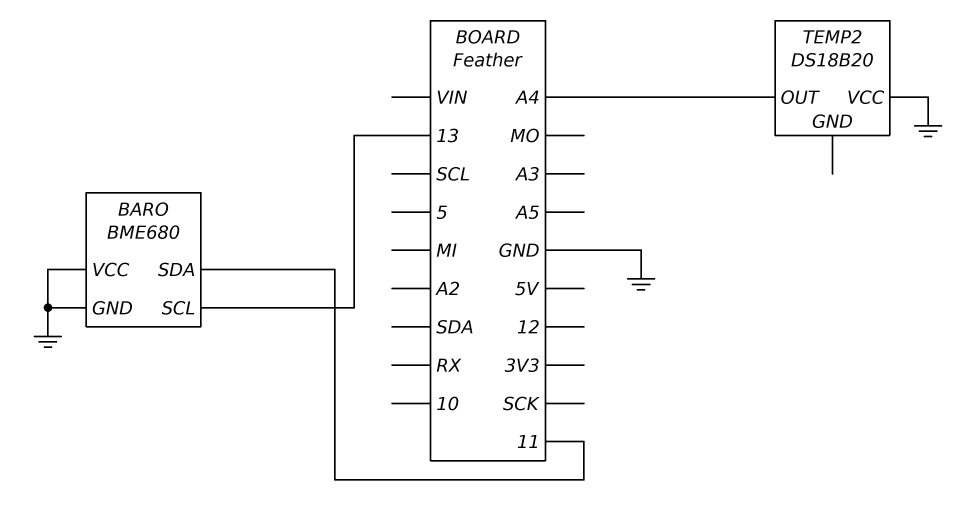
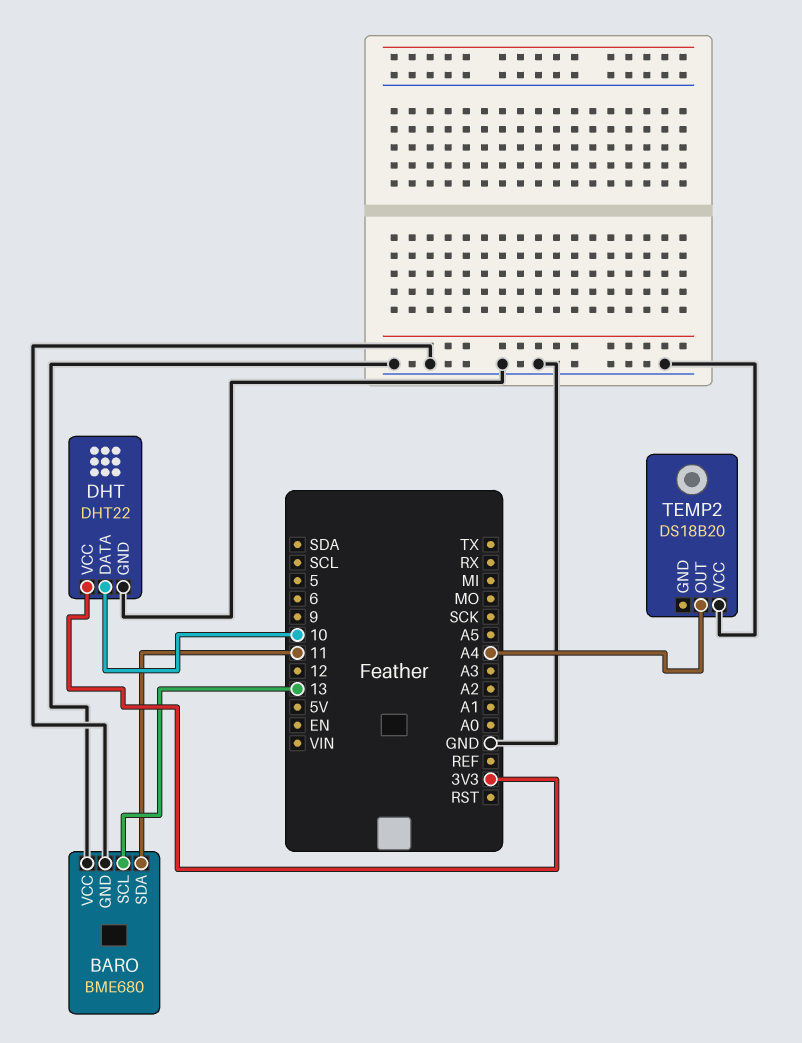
DHT: none -> DHT22
DHT pin DATA: none -> 10
DHT pin GND: none -> GND
DHT pin VCC: none -> 3V3

